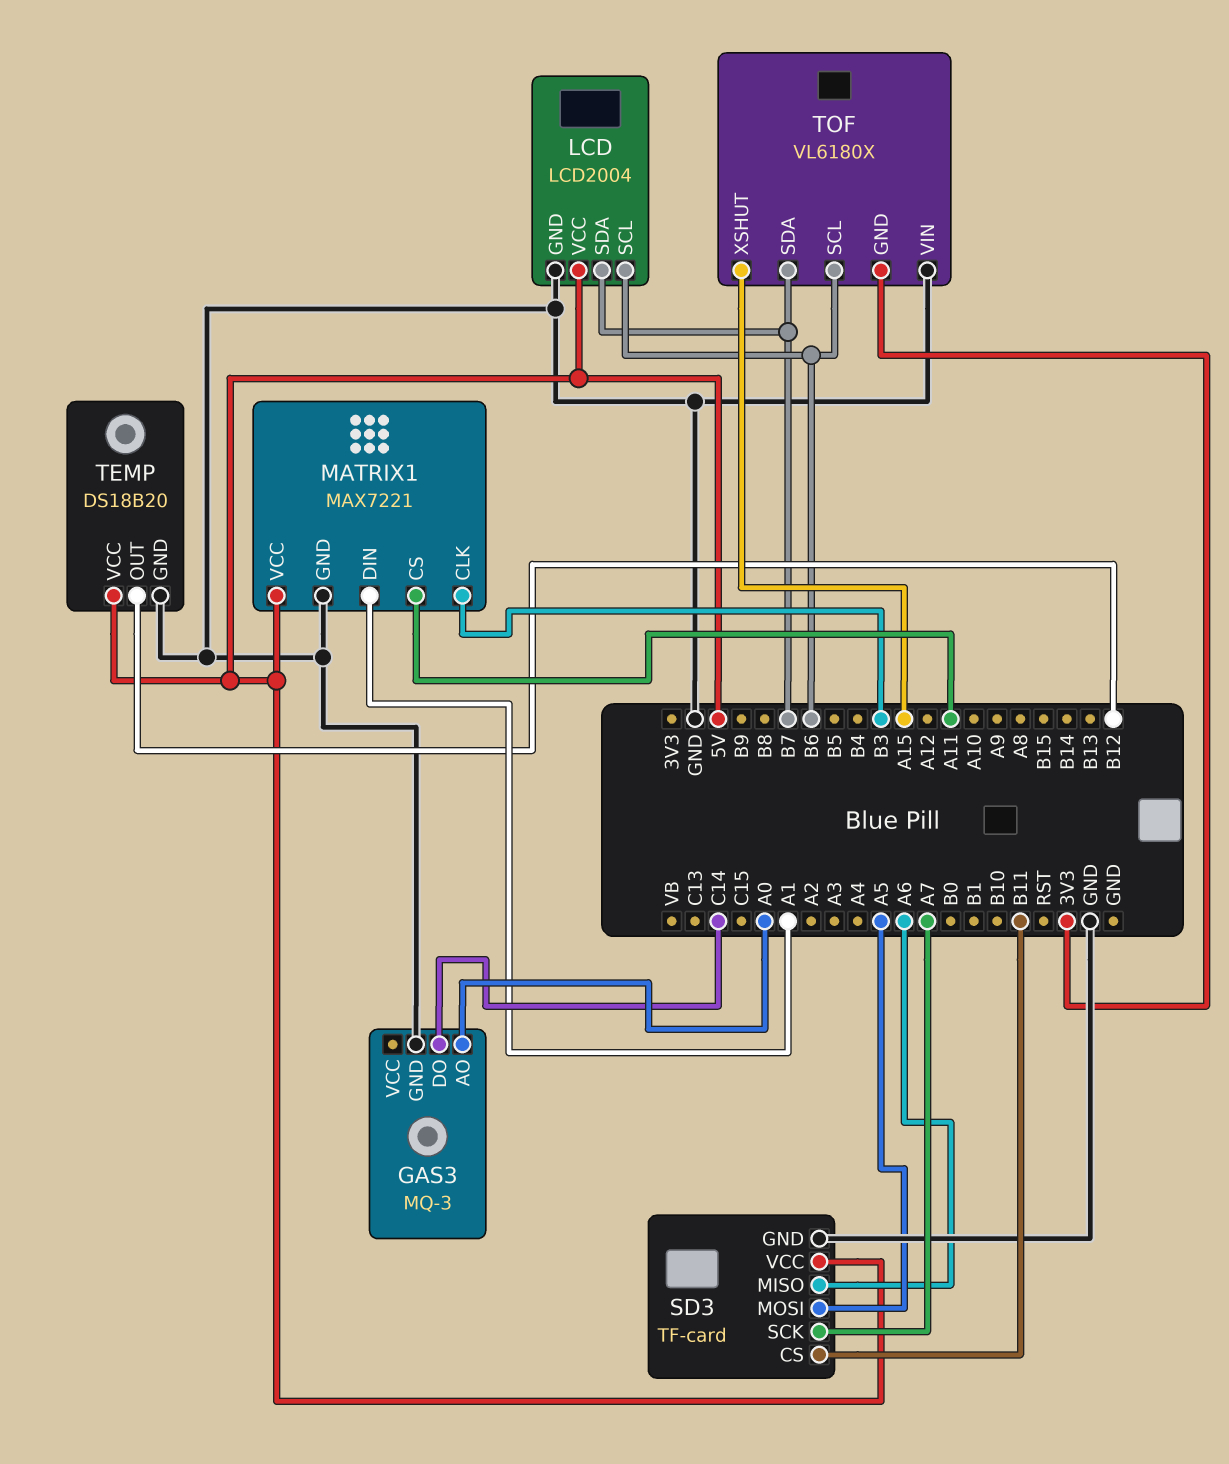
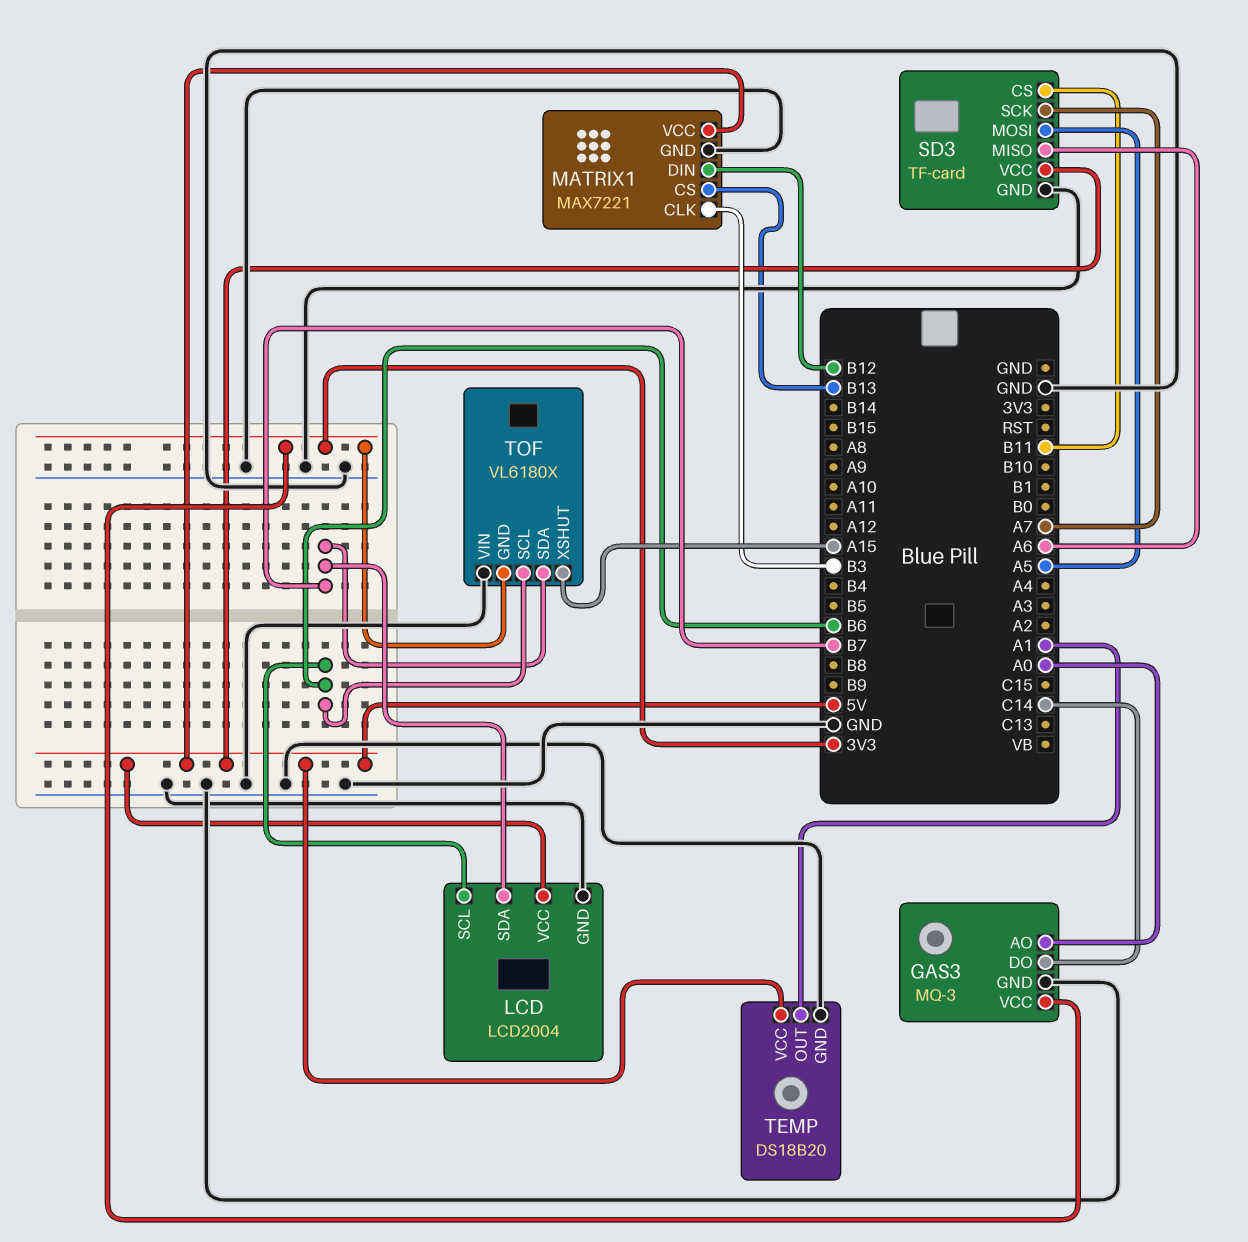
GAS3 pin VCC: none -> 3V3
MATRIX1 pin CS: A11 -> B13
MATRIX1 pin DIN: A1 -> B12
TEMP pin OUT: B12 -> A1

